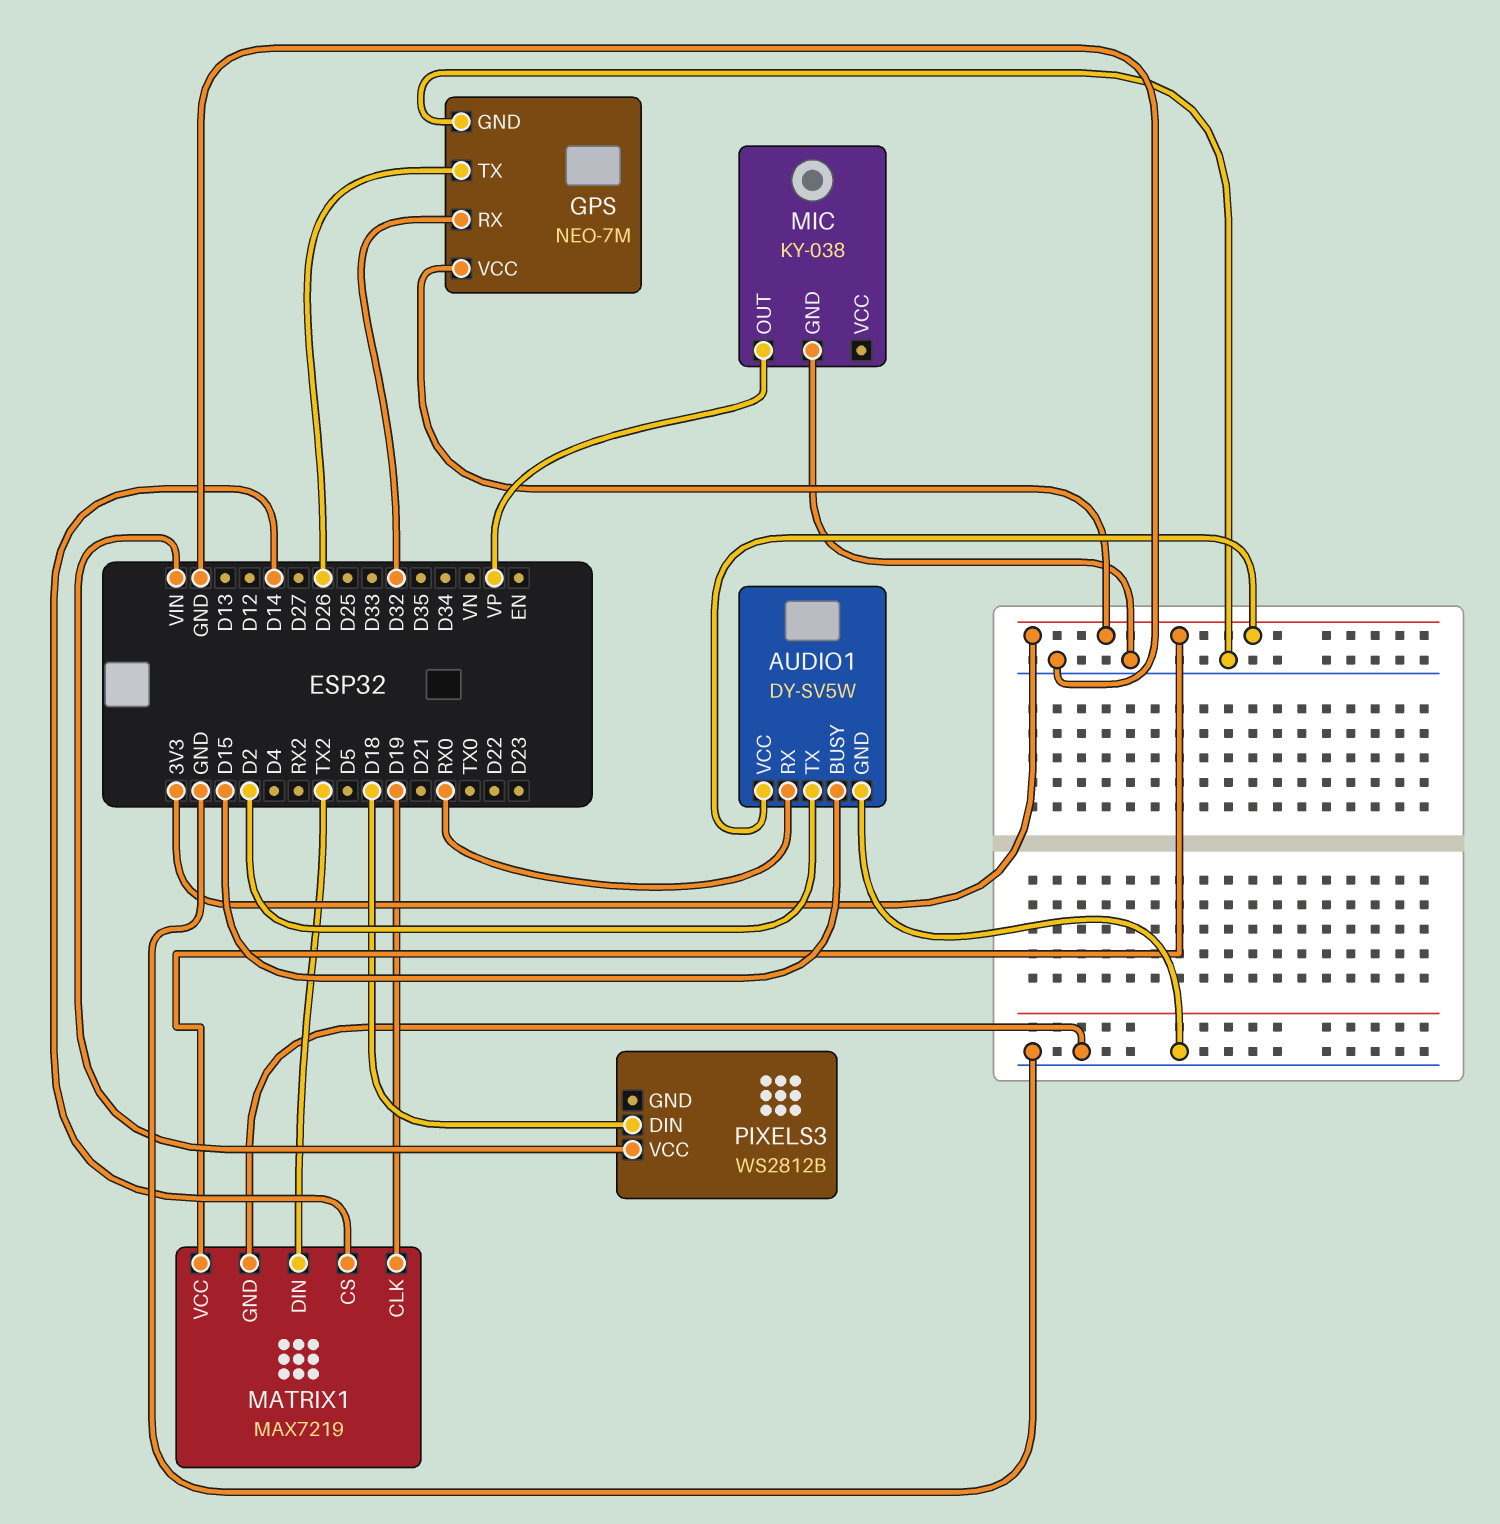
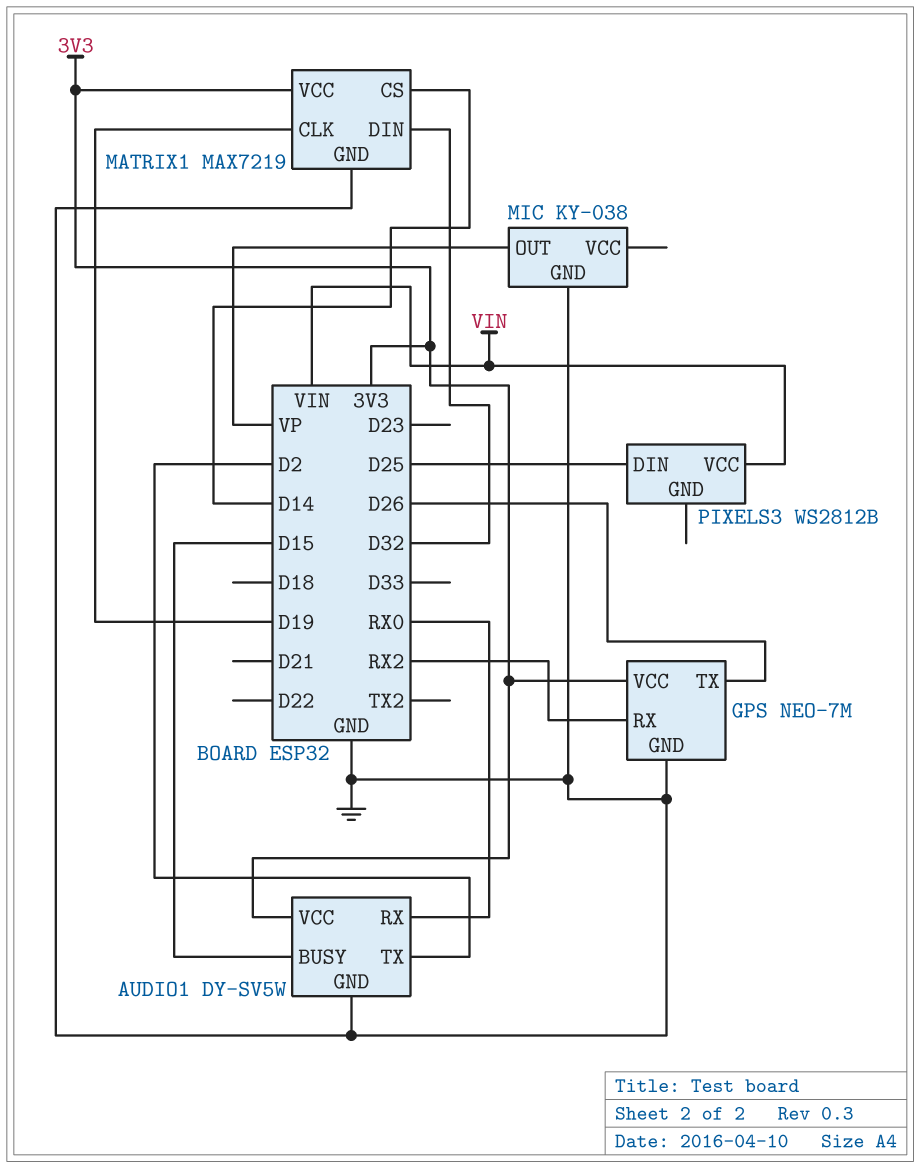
GPS pin RX: D32 -> RX2
MATRIX1 pin DIN: TX2 -> D32
PIXELS3 pin DIN: D18 -> D25

